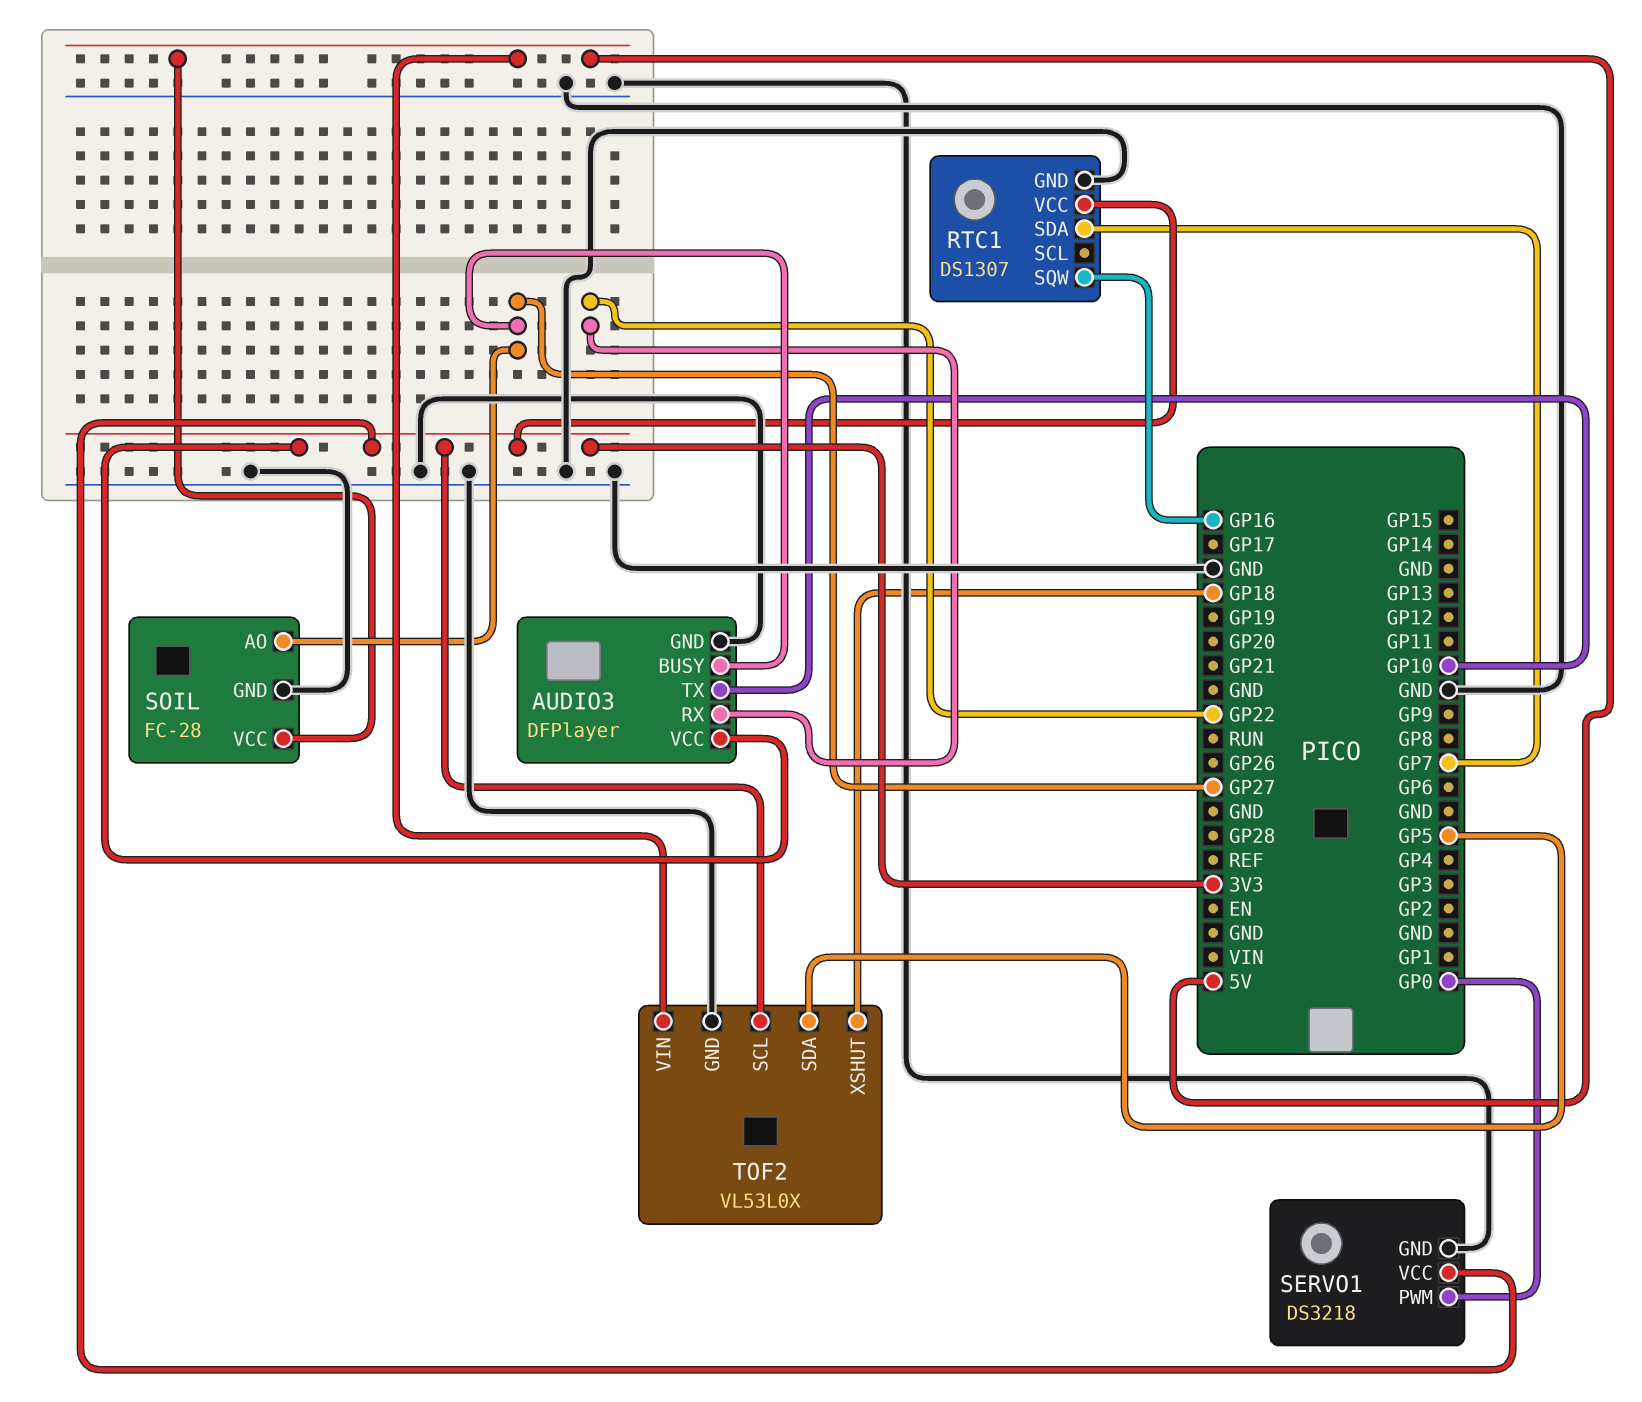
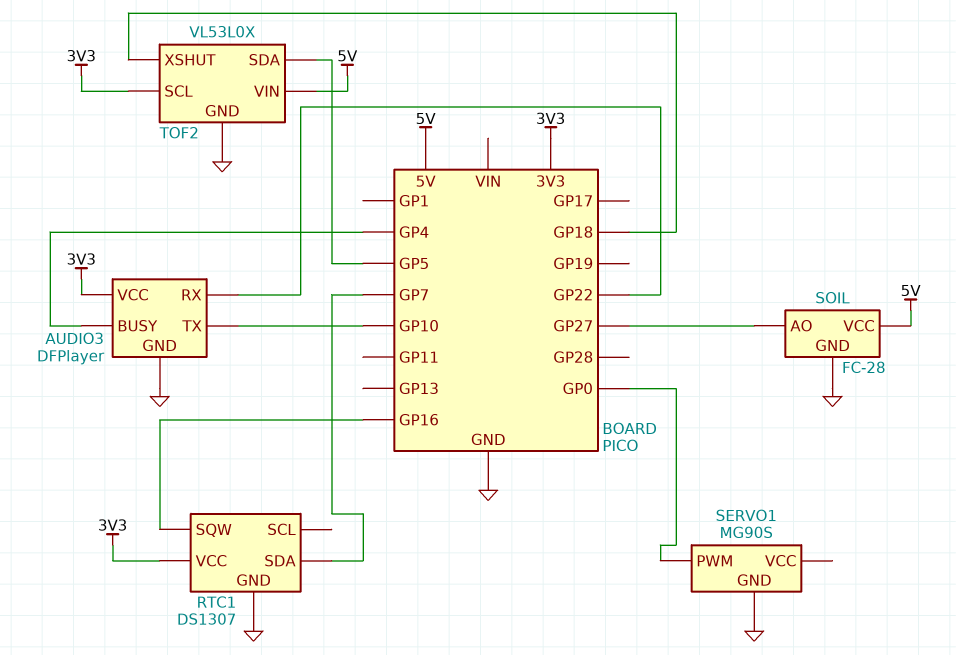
AUDIO3 pin BUSY: GP27 -> GP4
SERVO1: DS3218 -> MG90S
SERVO1 pin VCC: 3V3 -> none

